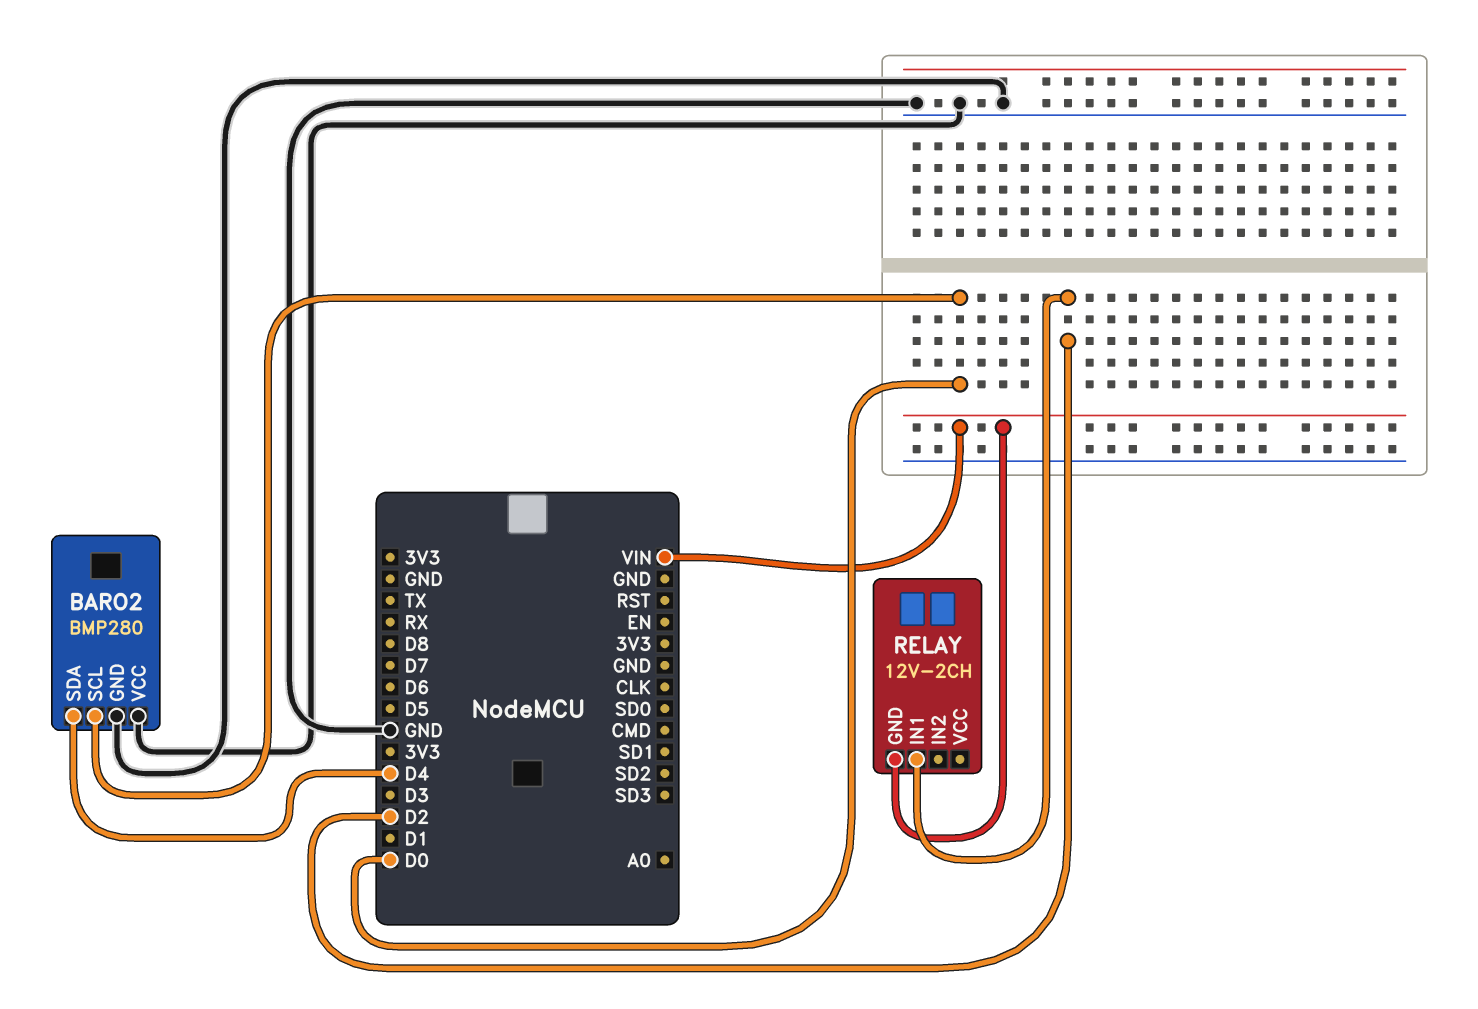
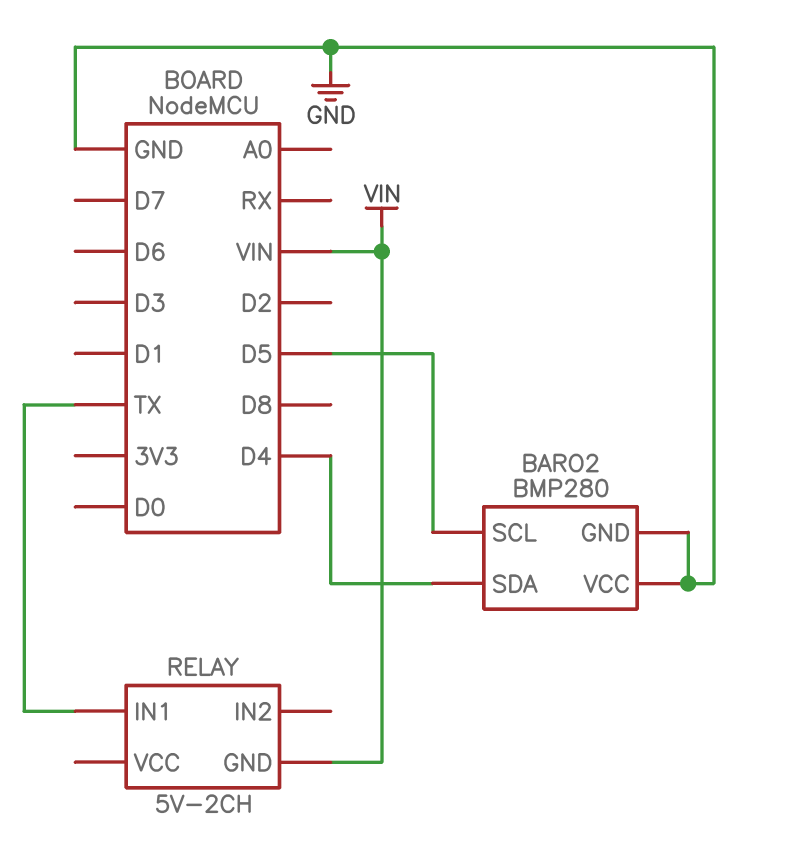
BARO2 pin SCL: D0 -> D5
RELAY: 12V-2CH -> 5V-2CH
RELAY pin IN1: D2 -> TX

